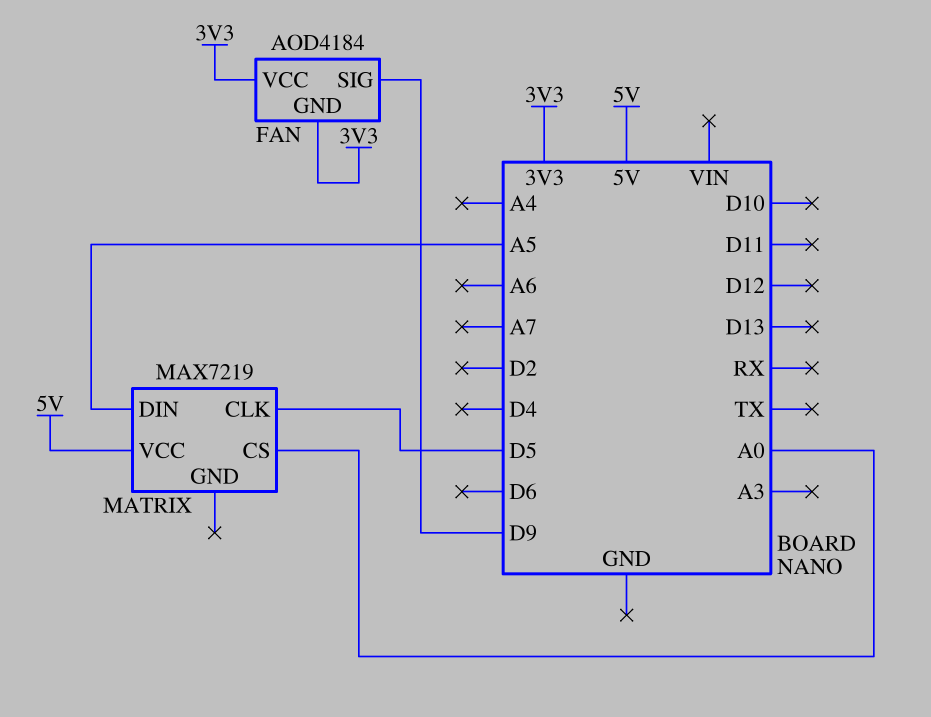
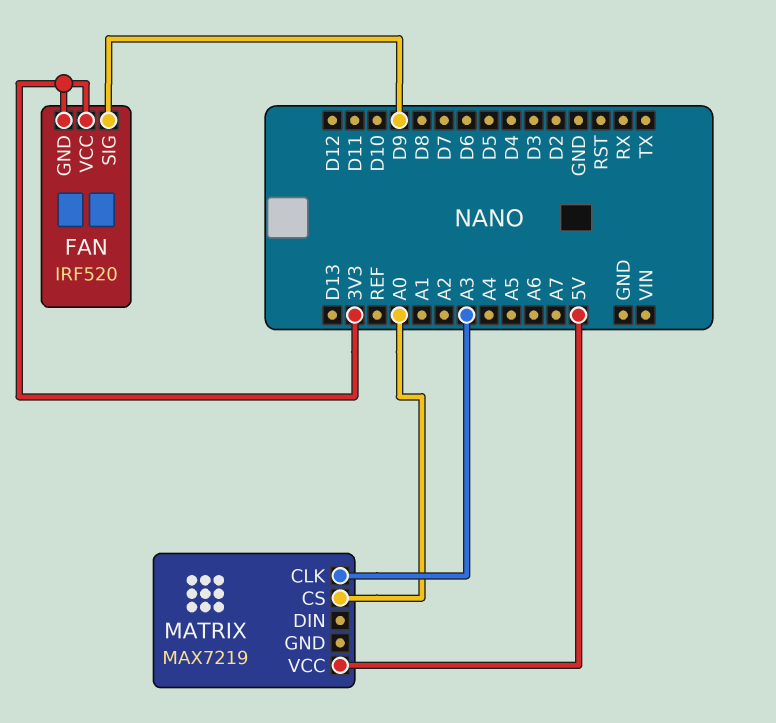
FAN: AOD4184 -> IRF520
MATRIX pin CLK: D5 -> A3
MATRIX pin DIN: A5 -> none

